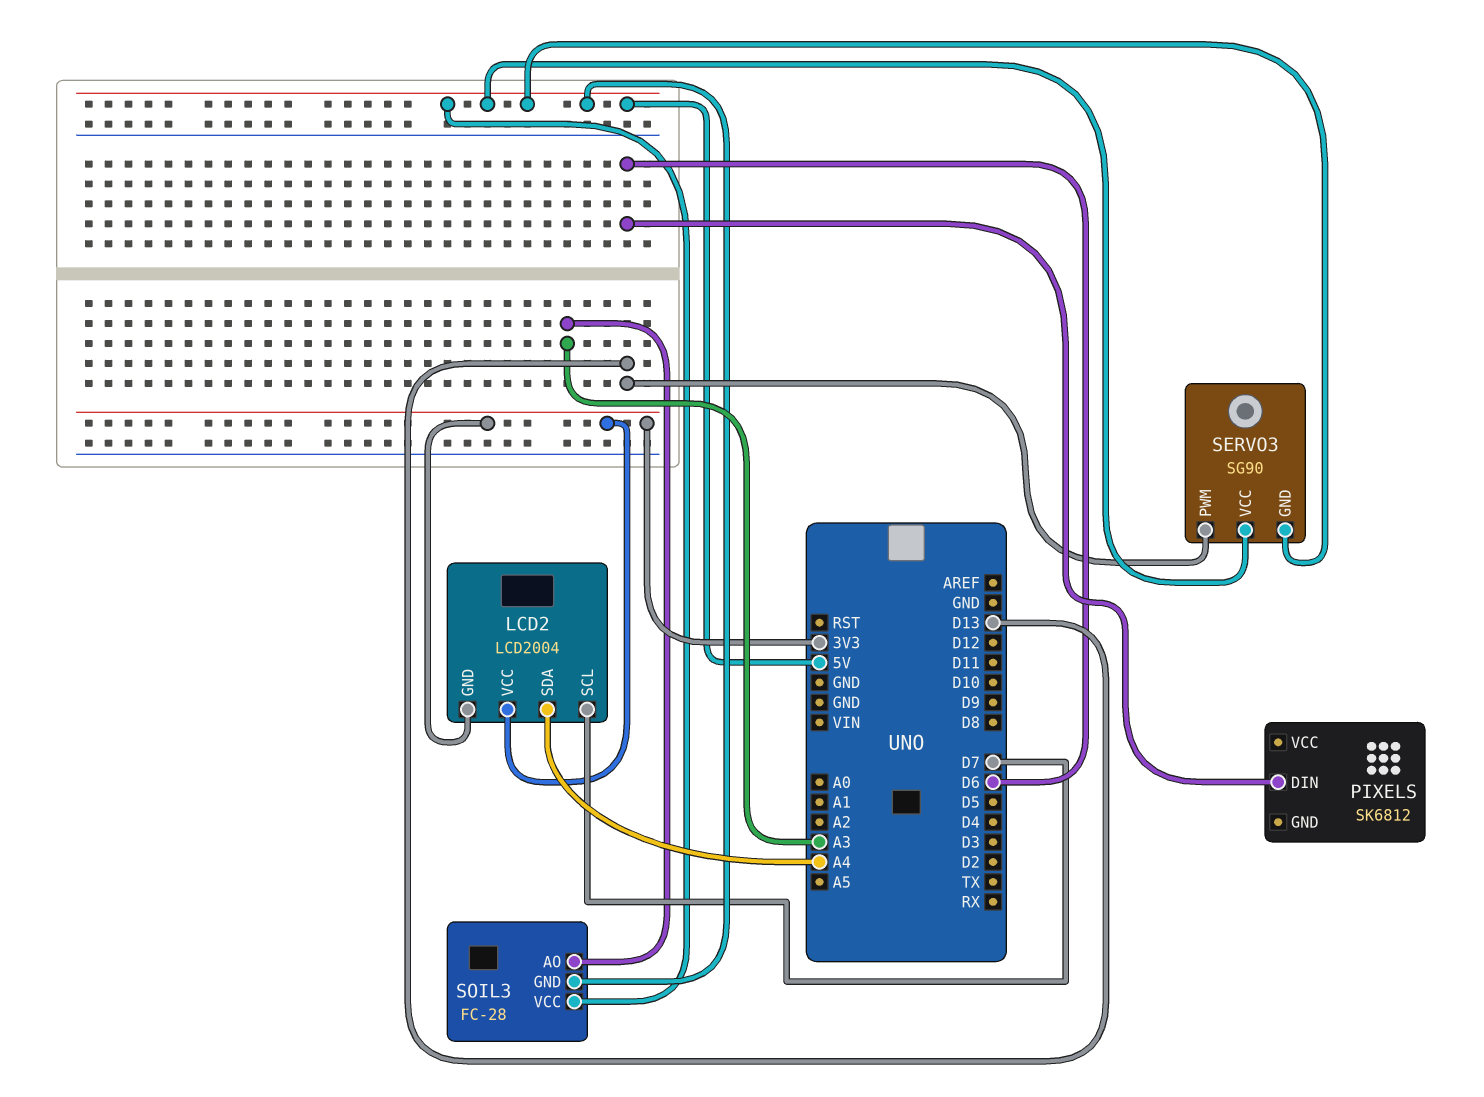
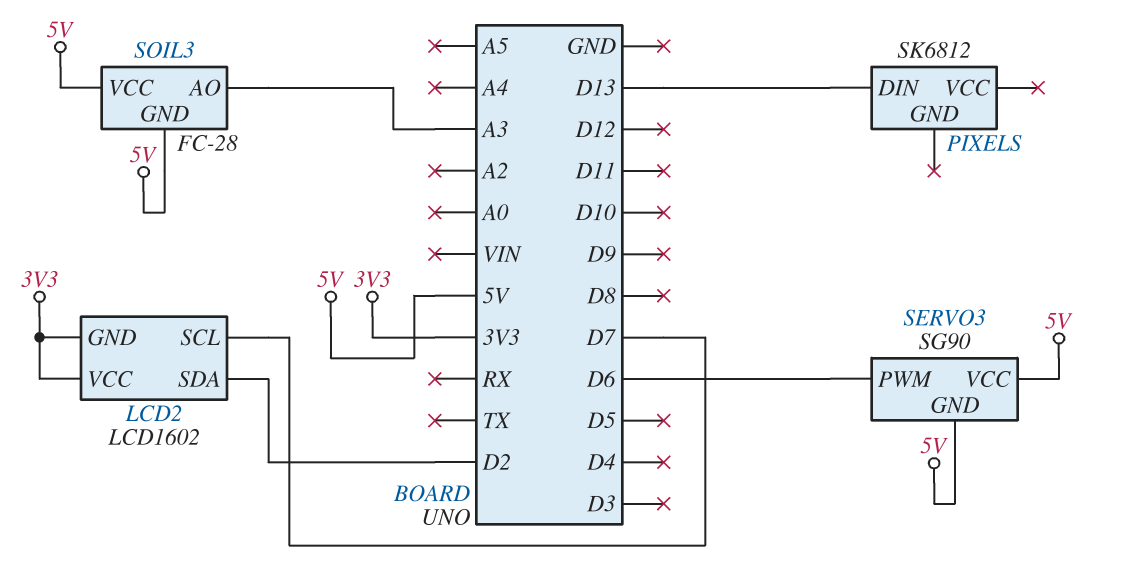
LCD2: LCD2004 -> LCD1602
LCD2 pin SDA: A4 -> D2
PIXELS pin DIN: D6 -> D13
SERVO3 pin PWM: D13 -> D6

